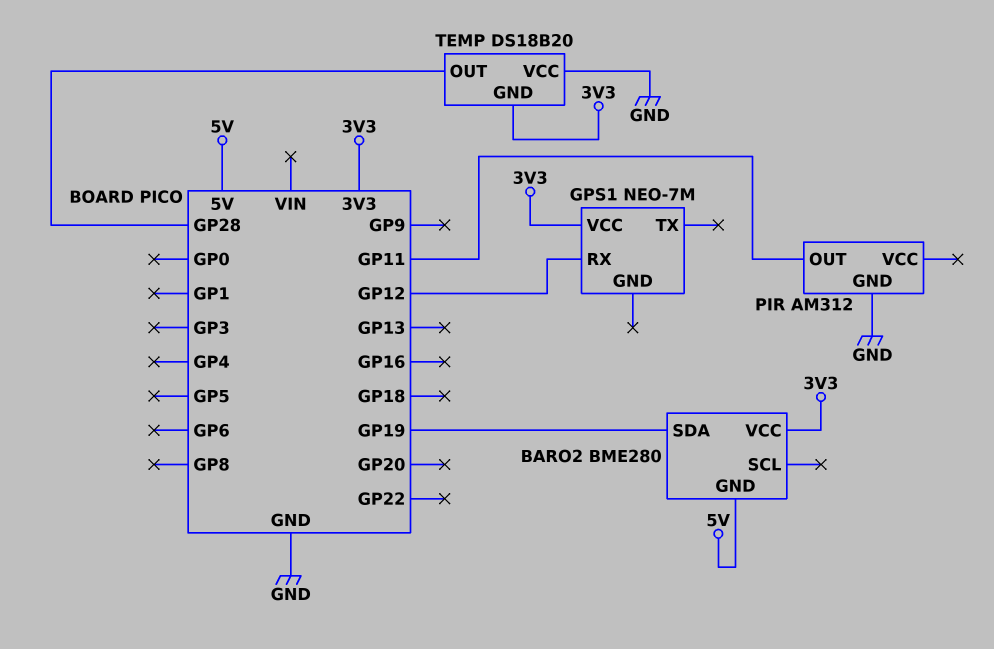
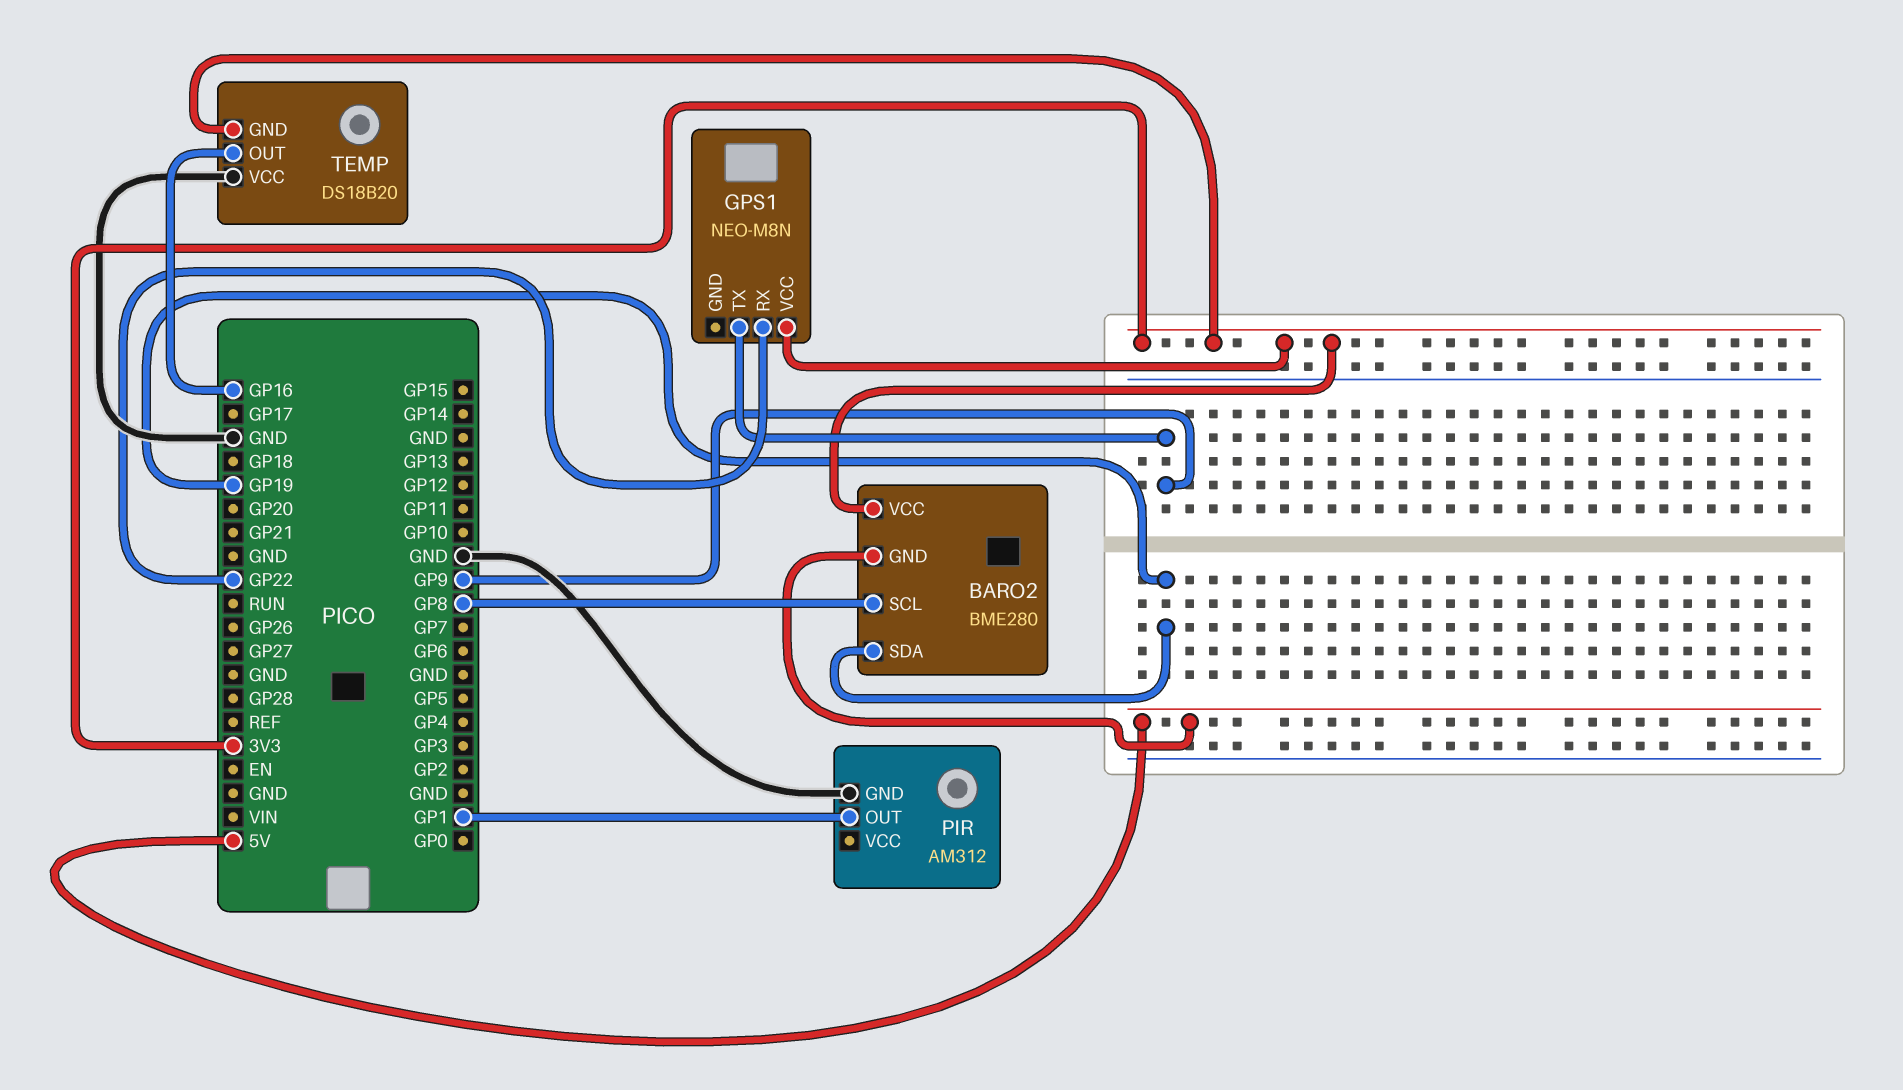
BARO2 pin SCL: none -> GP8
GPS1: NEO-7M -> NEO-M8N
GPS1 pin RX: GP12 -> GP22
GPS1 pin TX: none -> GP9
PIR pin OUT: GP11 -> GP1
TEMP pin OUT: GP28 -> GP16

